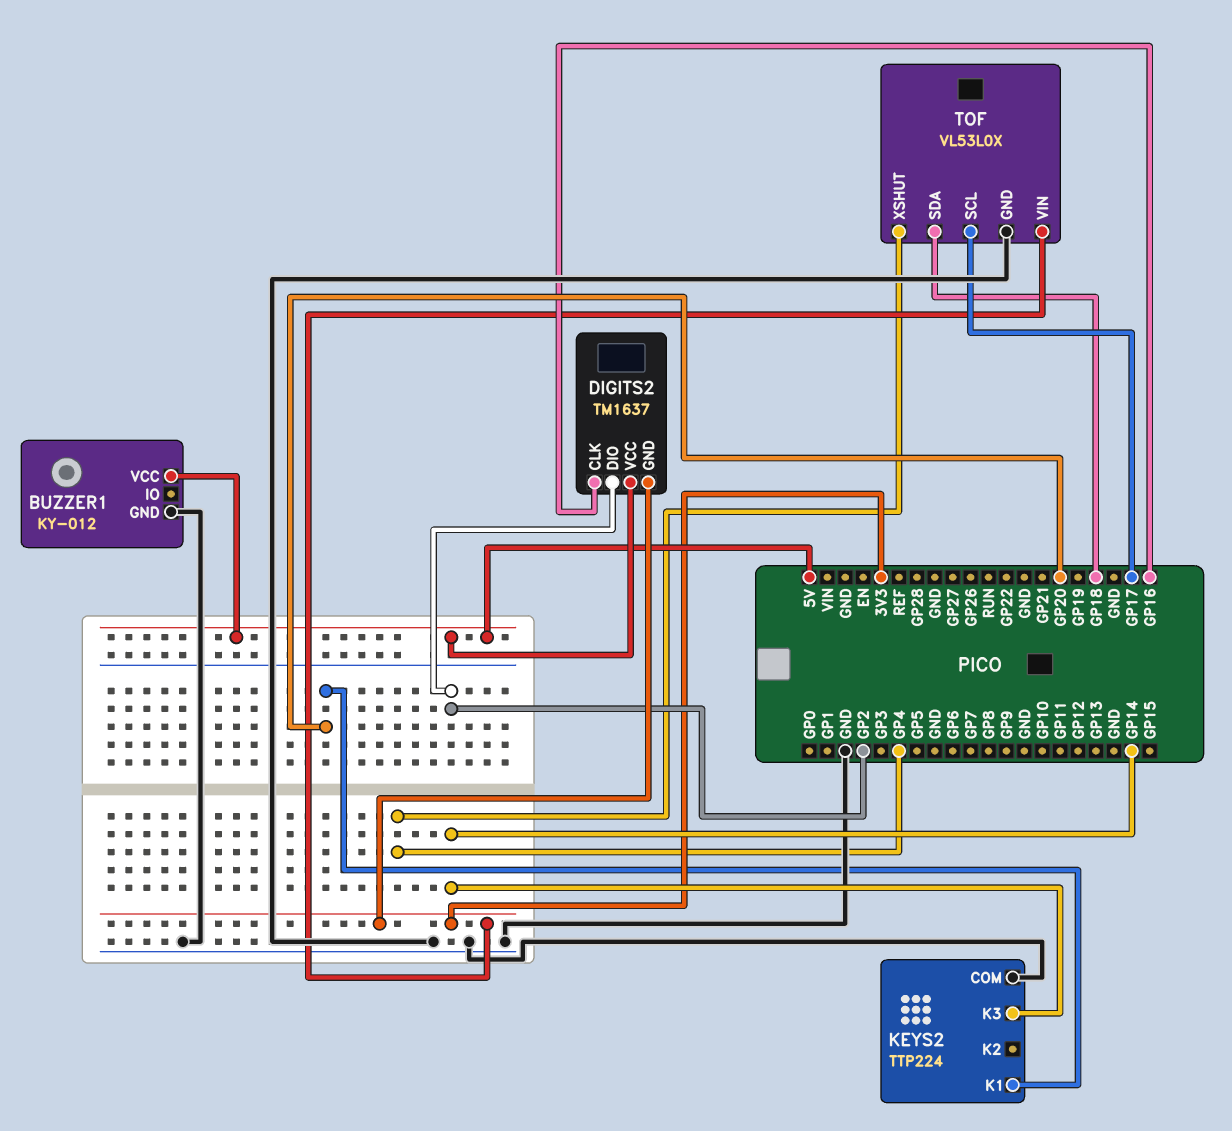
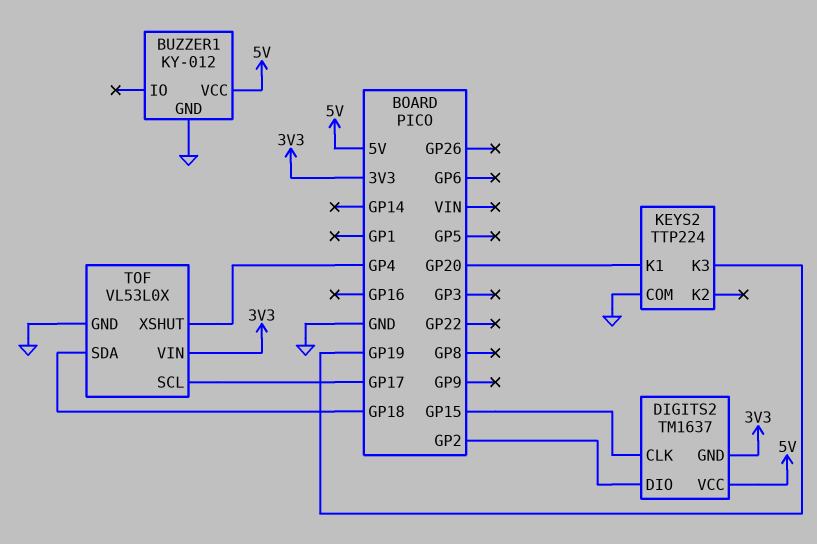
DIGITS2 pin CLK: GP16 -> GP15
KEYS2 pin K3: GP14 -> GP19

